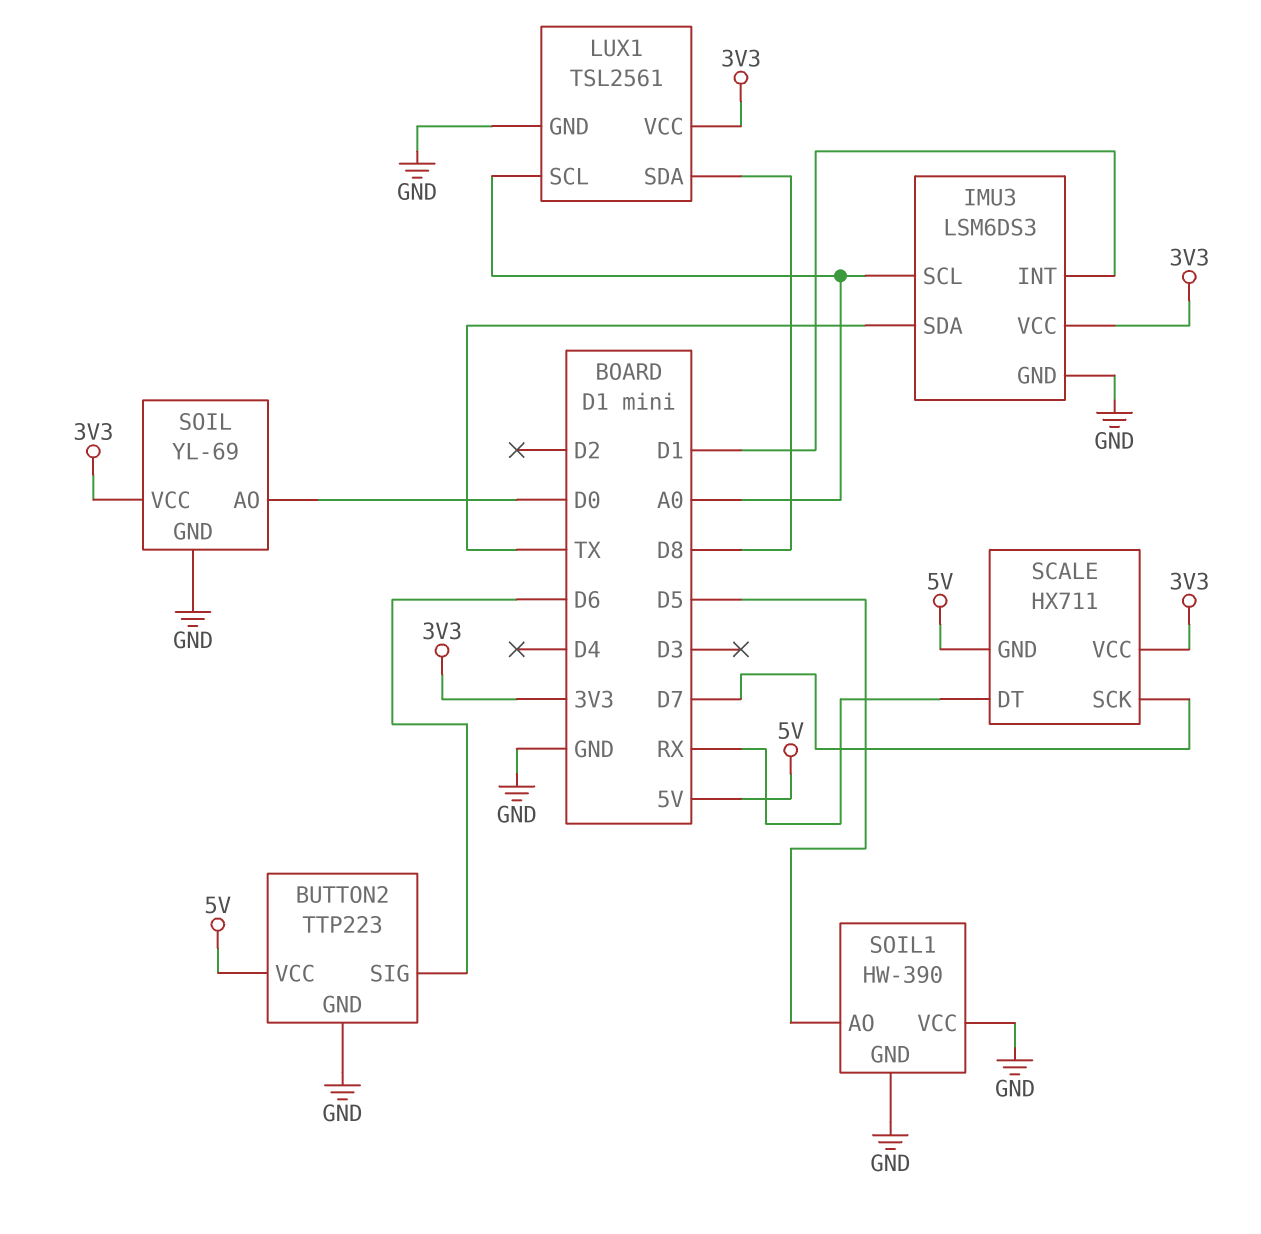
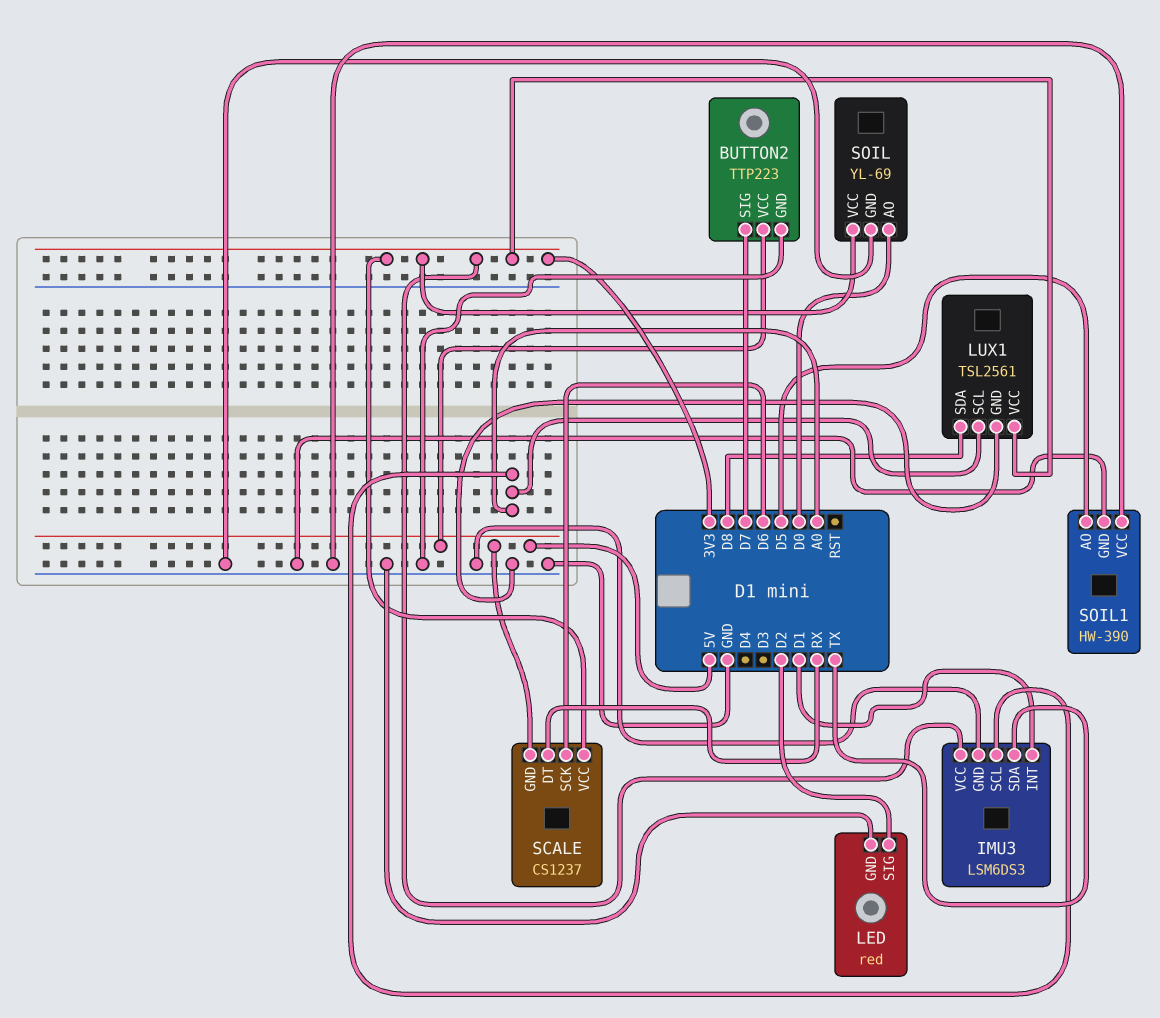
BUTTON2 pin SIG: D6 -> D7
LED: none -> red
LED pin GND: none -> GND
LED pin SIG: none -> D2
SCALE: HX711 -> CS1237
SCALE pin SCK: D7 -> D6

